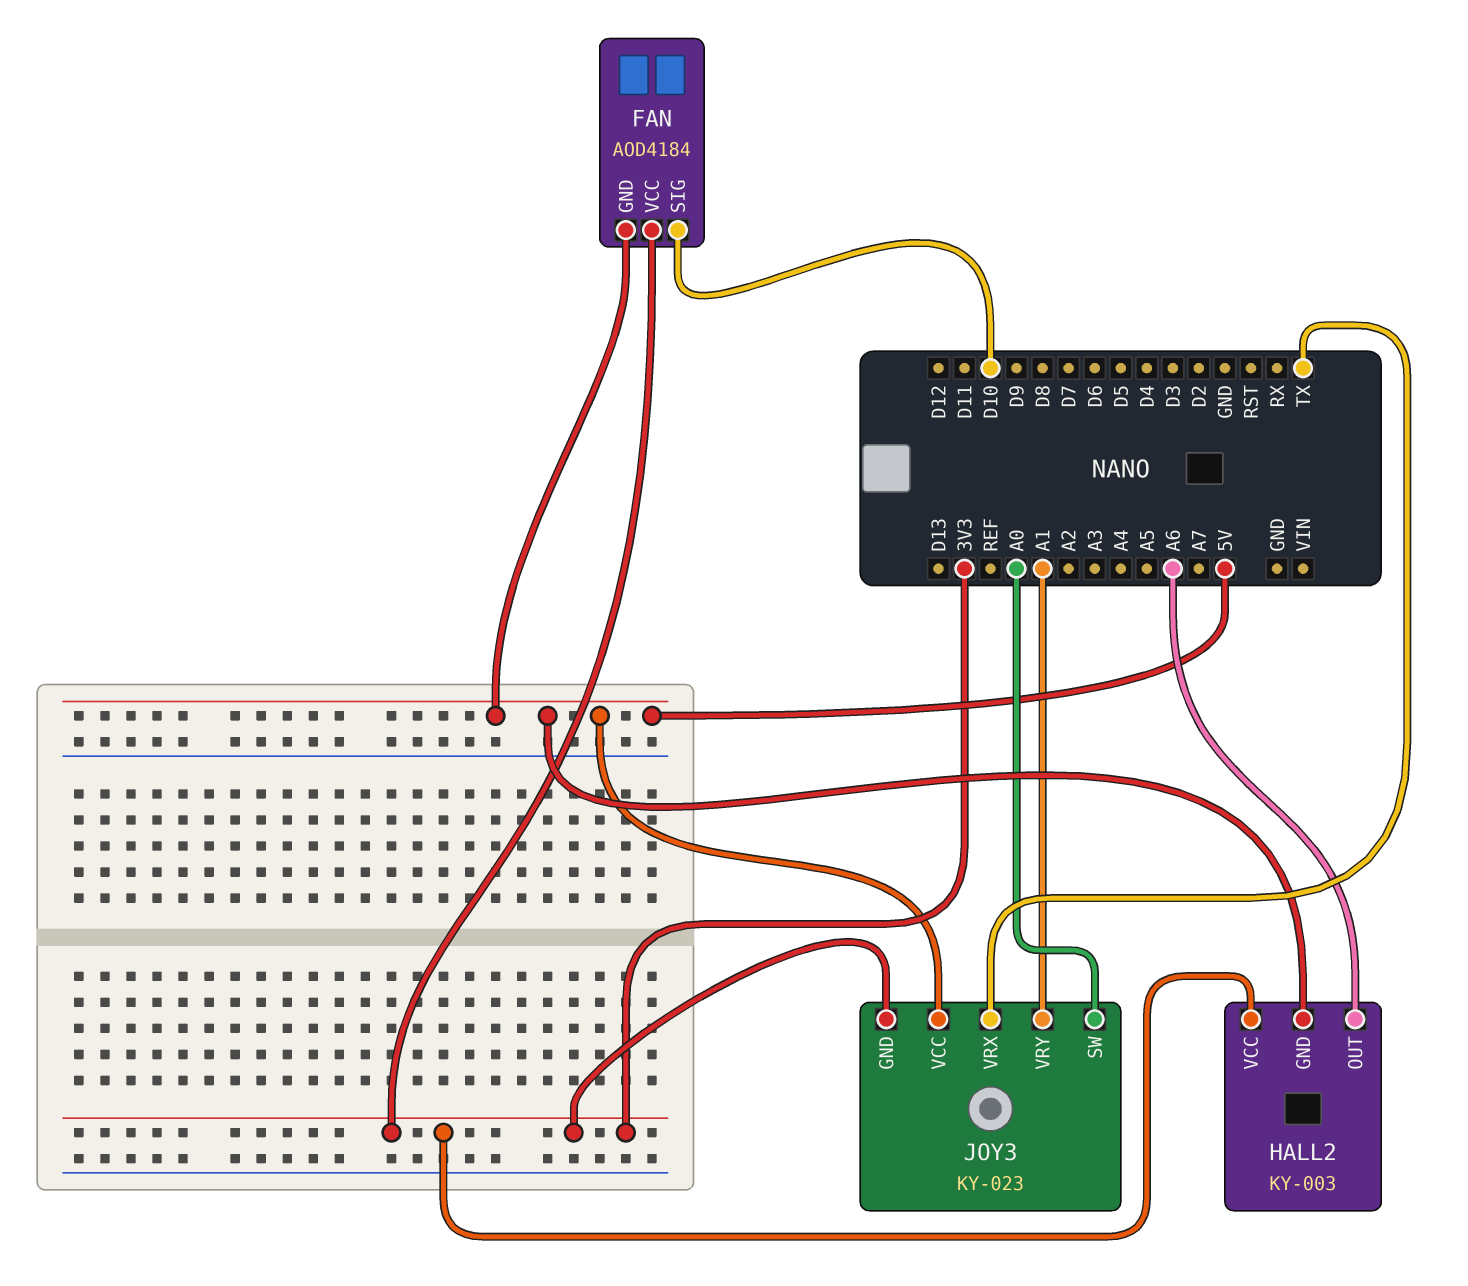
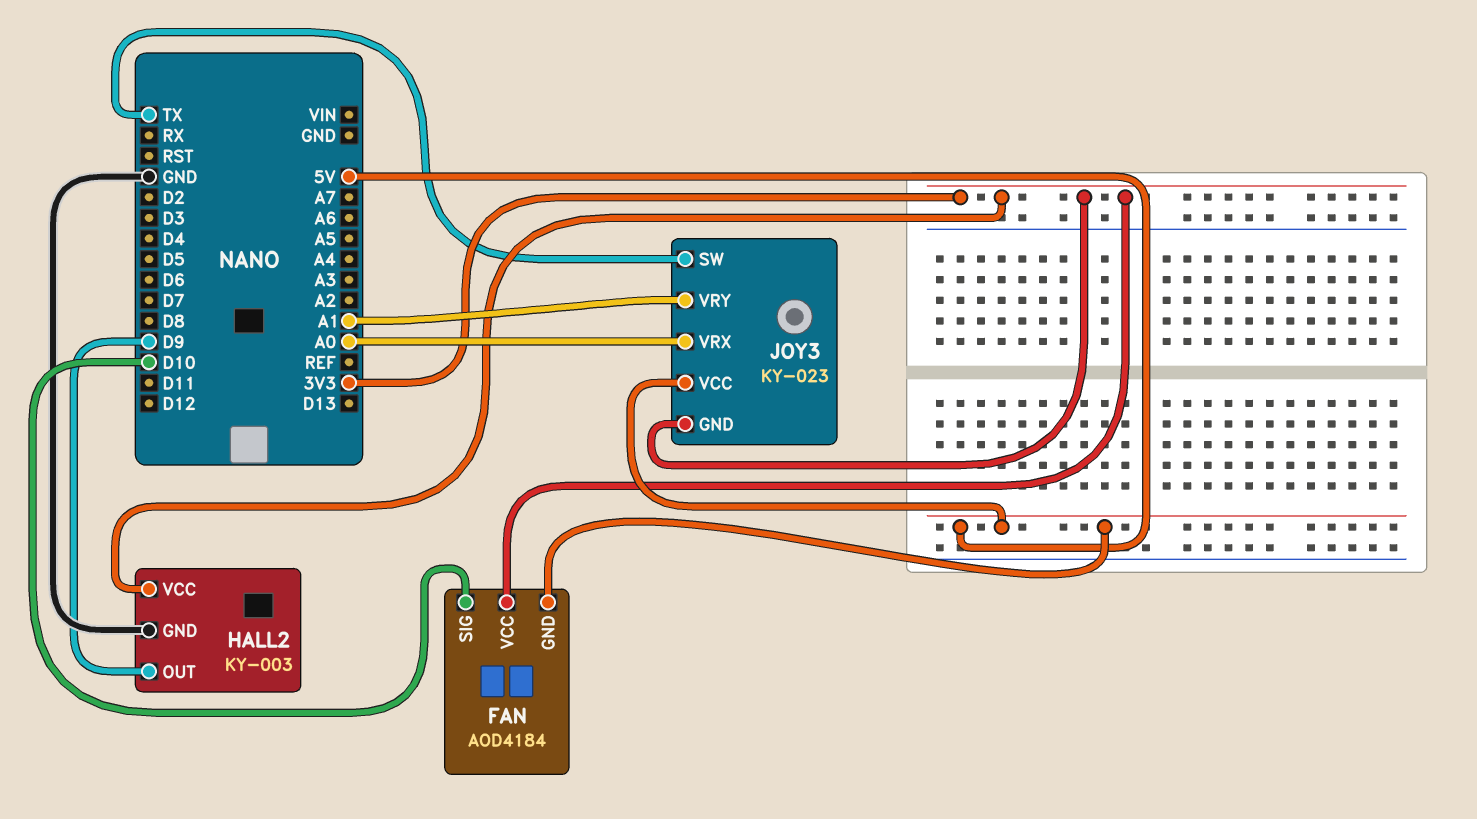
HALL2 pin GND: 5V -> GND
HALL2 pin OUT: A6 -> D9
JOY3 pin SW: A0 -> TX
JOY3 pin VRX: TX -> A0

